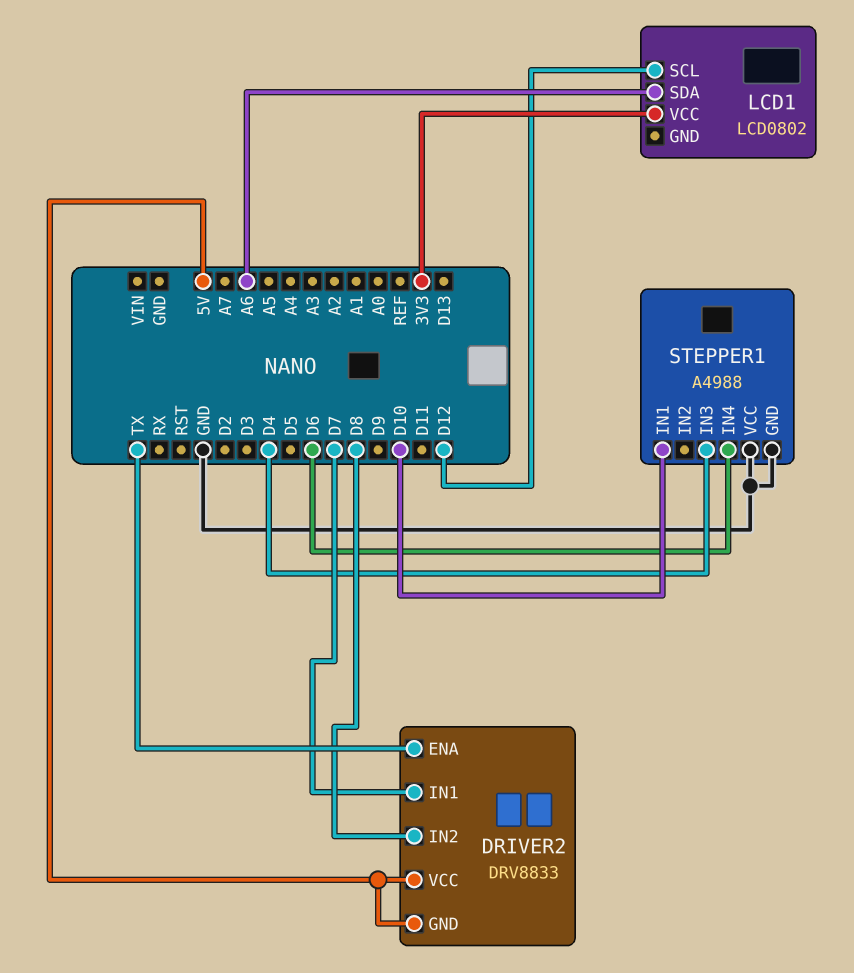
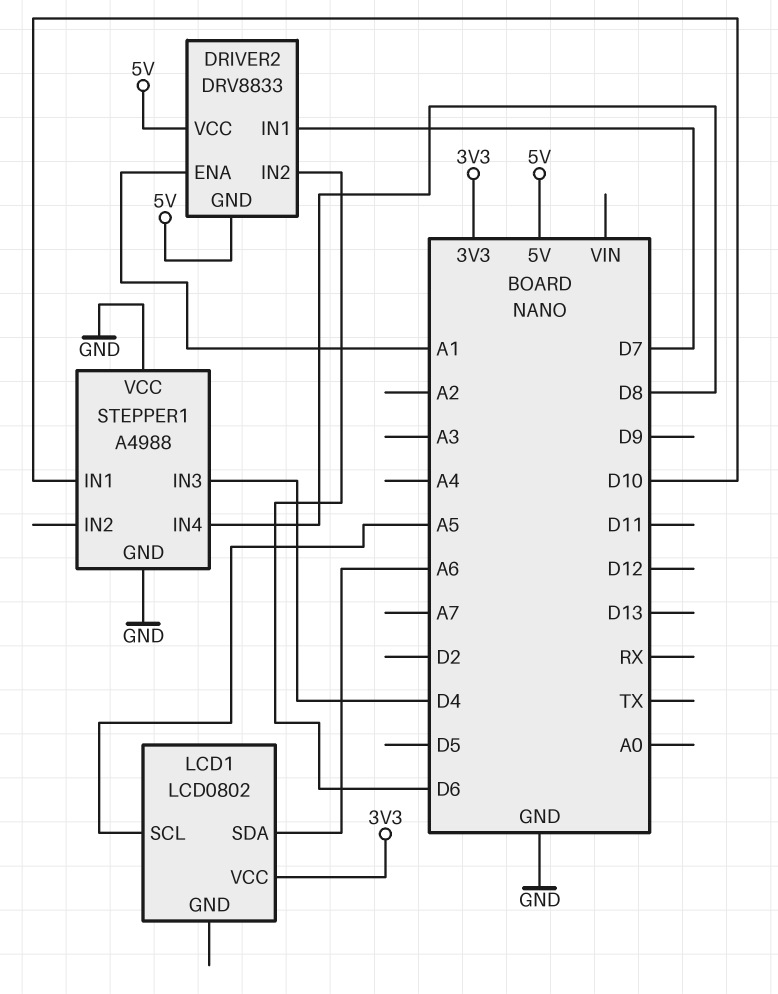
DRIVER2 pin ENA: TX -> A1
DRIVER2 pin IN2: D8 -> D6
LCD1 pin SCL: D12 -> A5
STEPPER1 pin IN4: D6 -> D8

